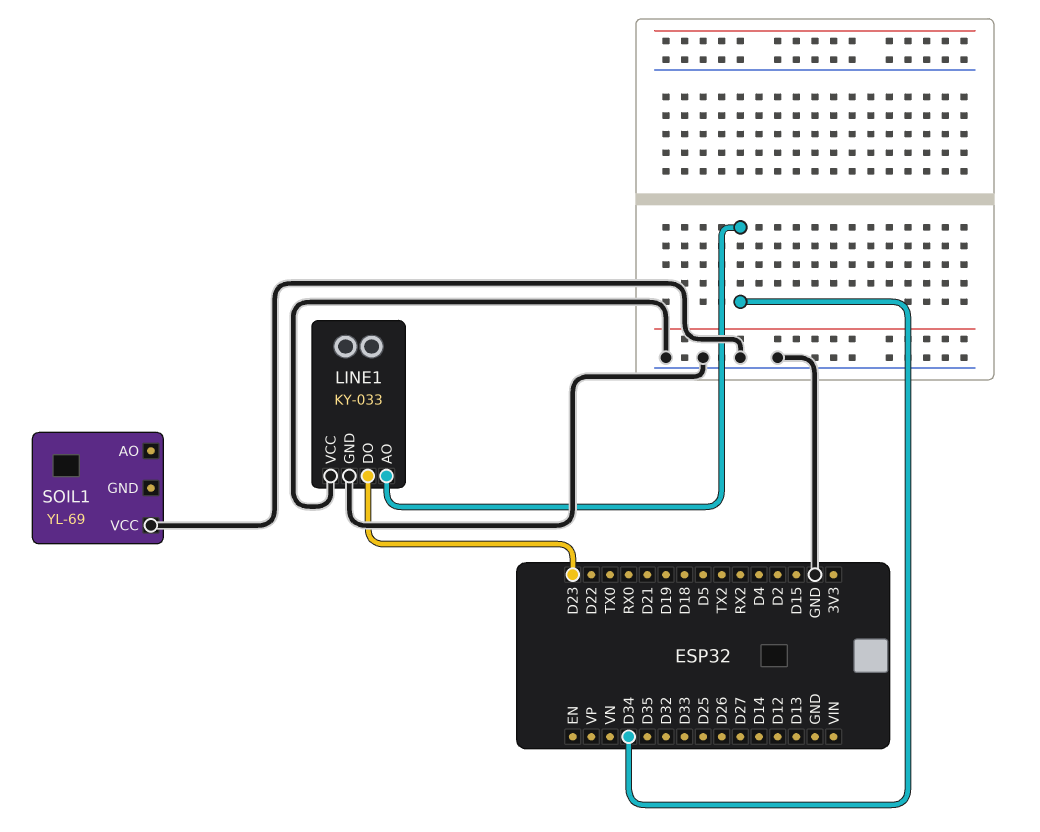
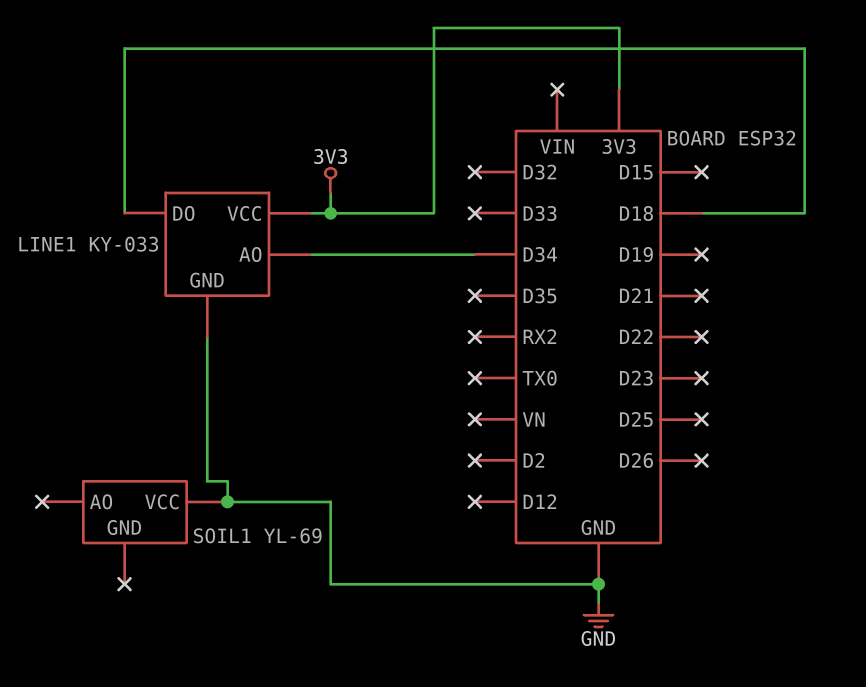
LINE1 pin DO: D23 -> D18
LINE1 pin VCC: GND -> 3V3

